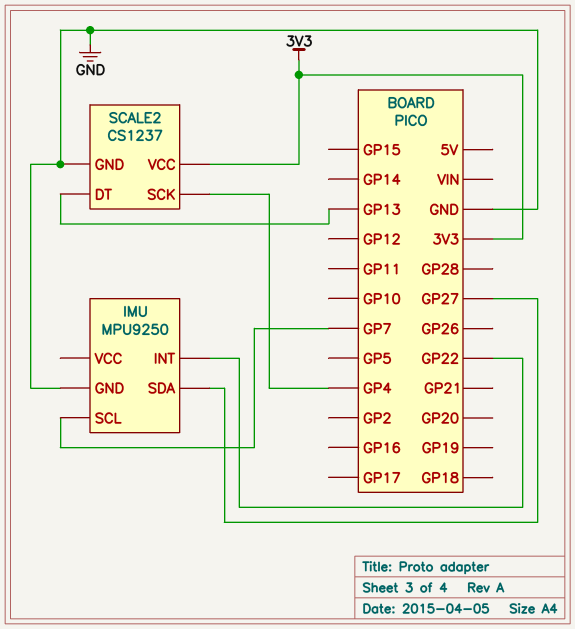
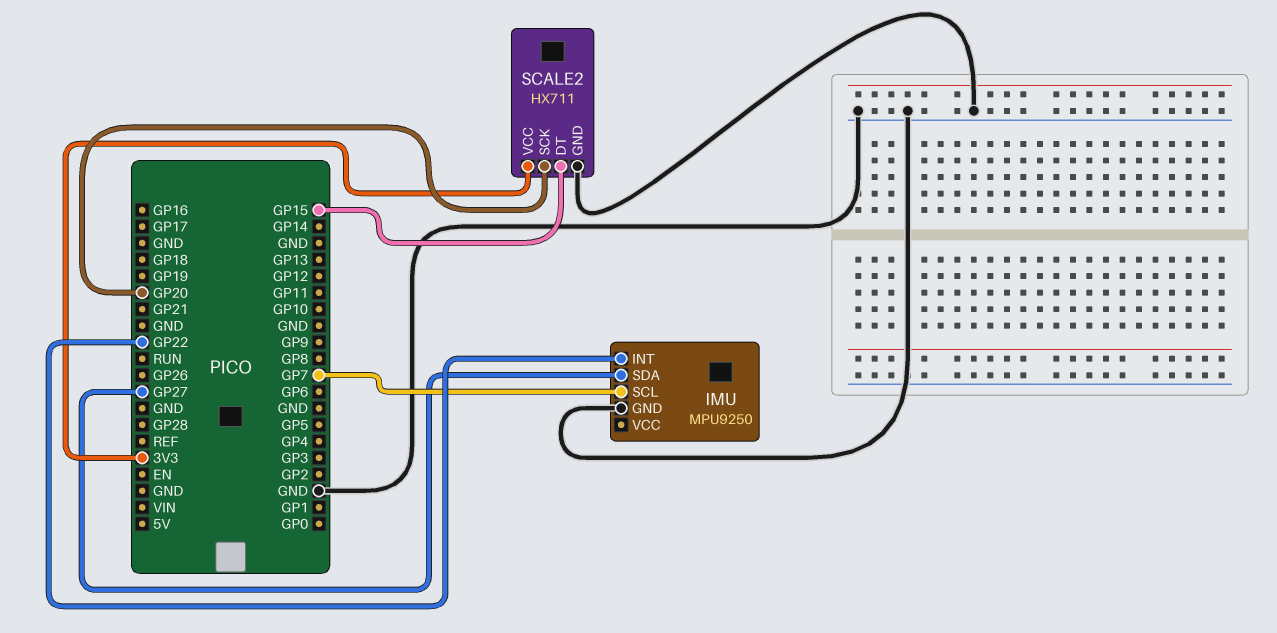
SCALE2: CS1237 -> HX711
SCALE2 pin DT: GP13 -> GP15
SCALE2 pin SCK: GP4 -> GP20

